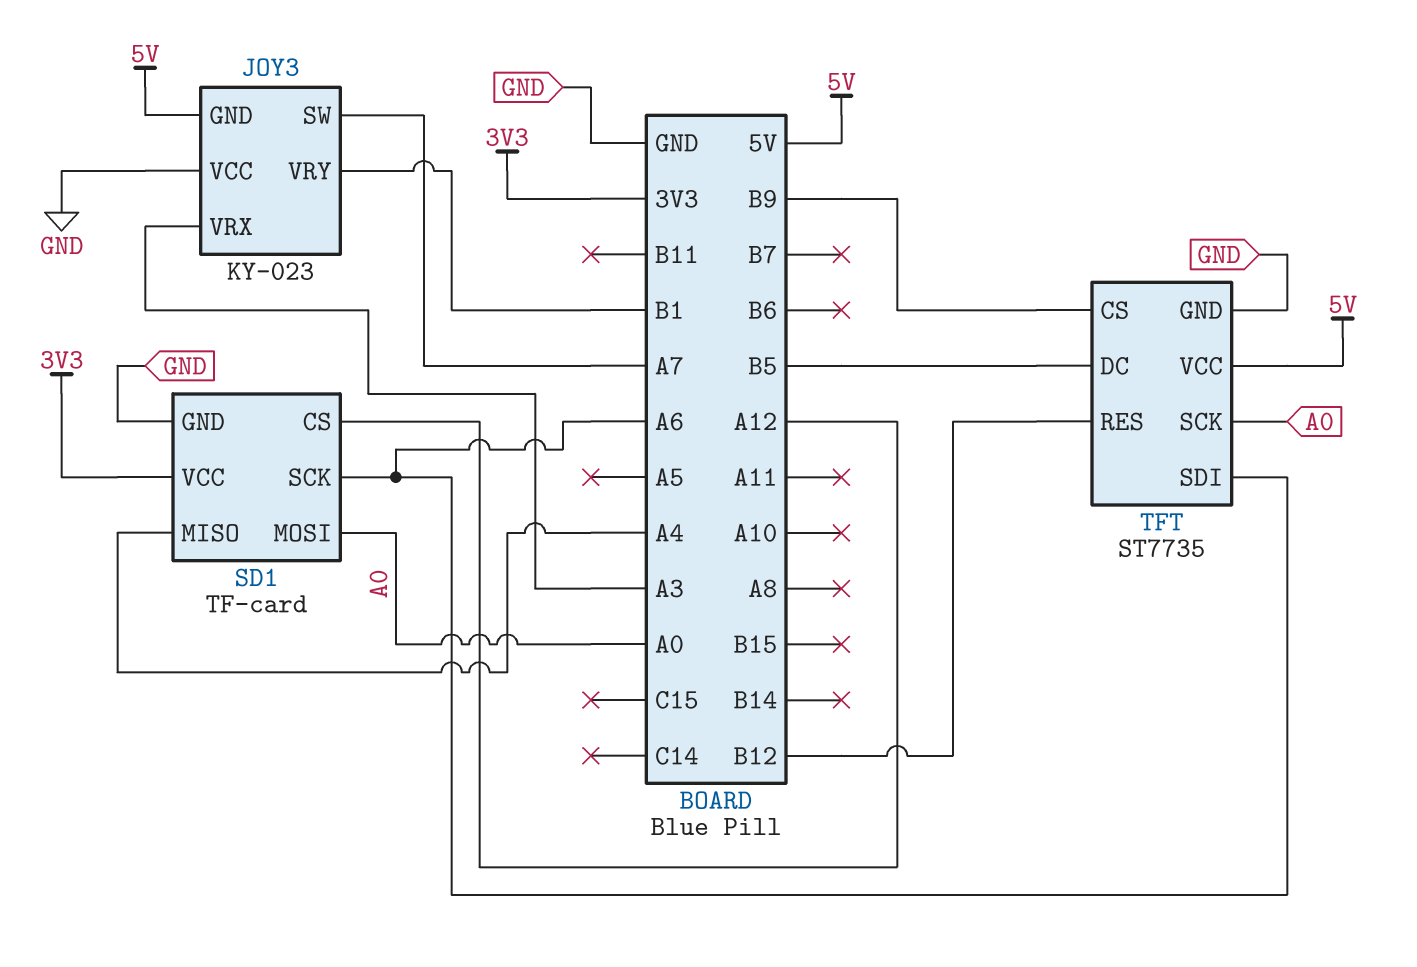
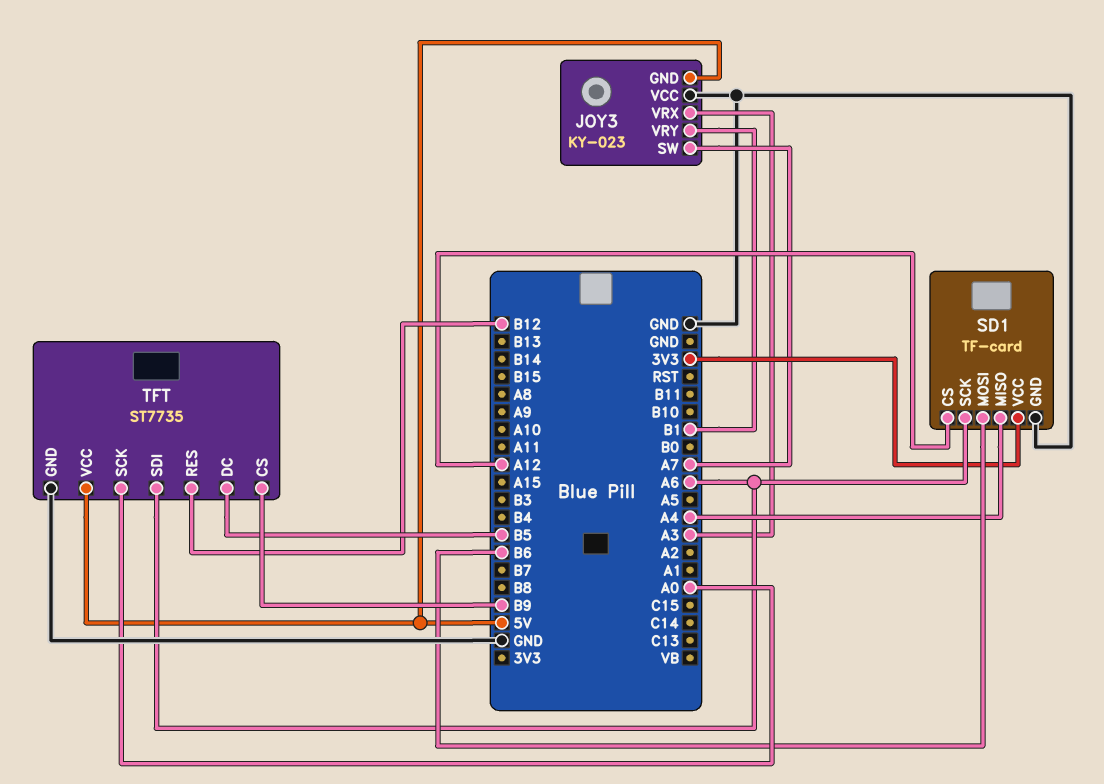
SD1 pin MOSI: A0 -> B6

